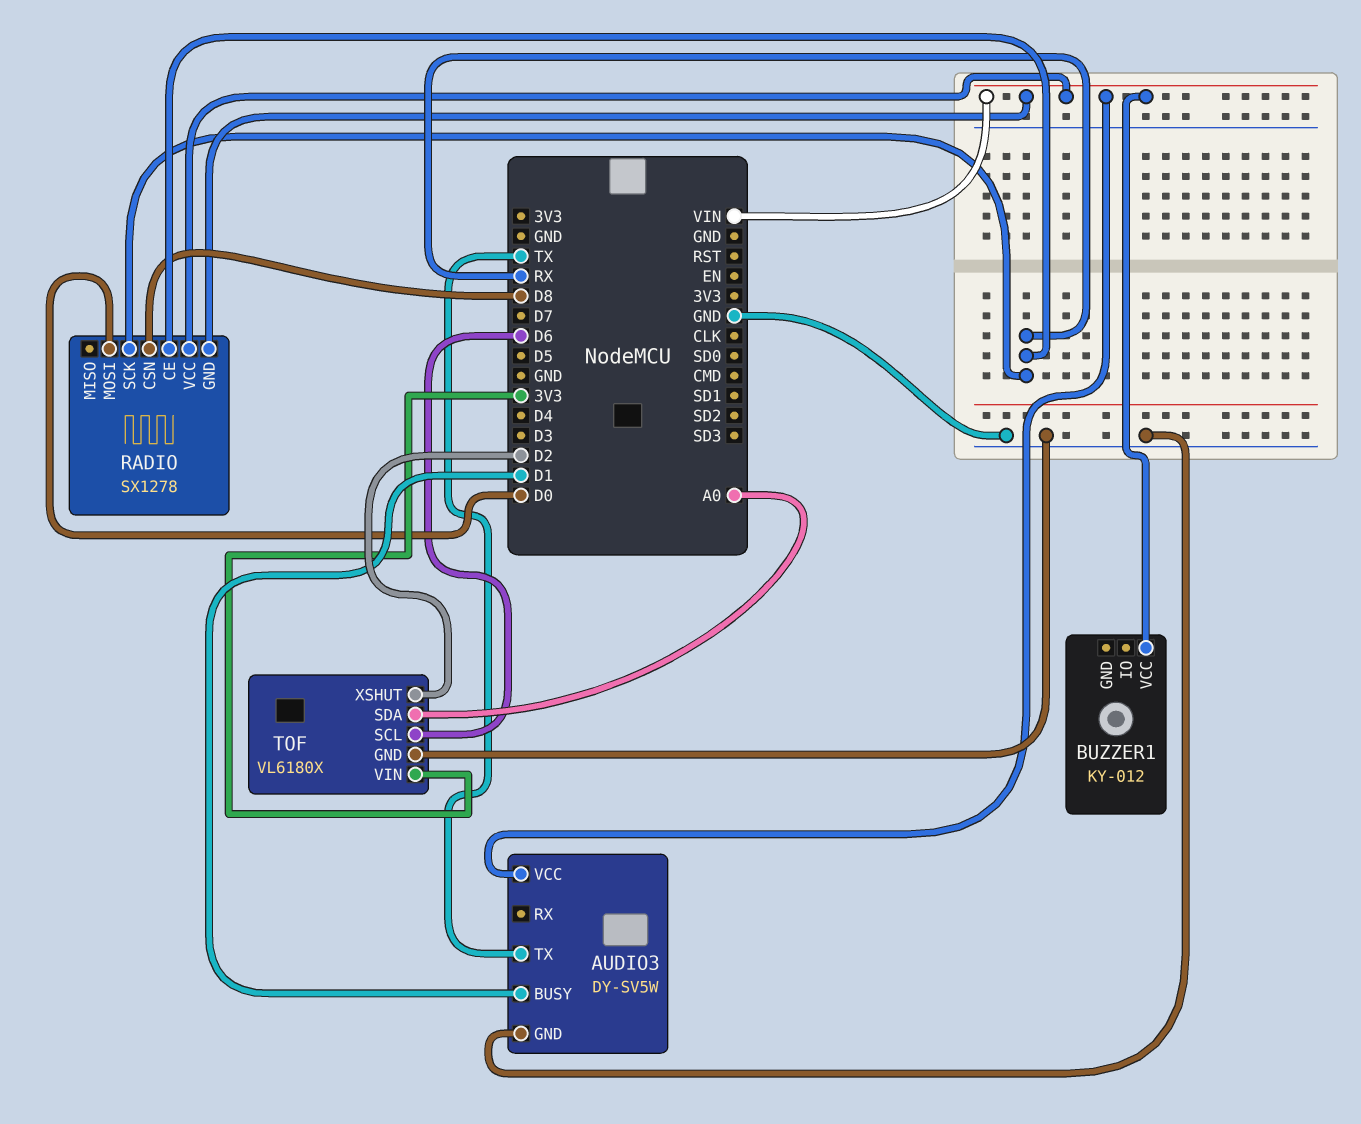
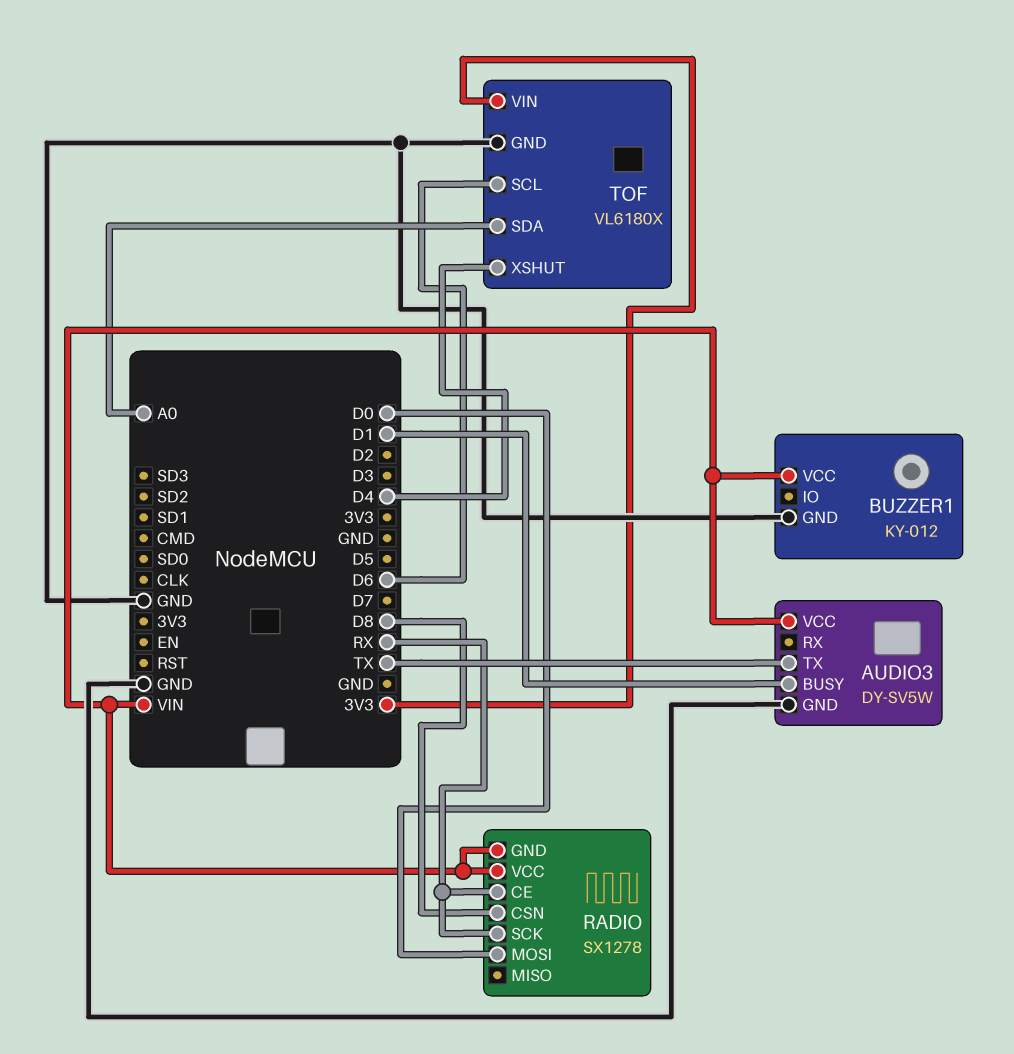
BUZZER1 pin GND: none -> GND
TOF pin XSHUT: D2 -> D4

